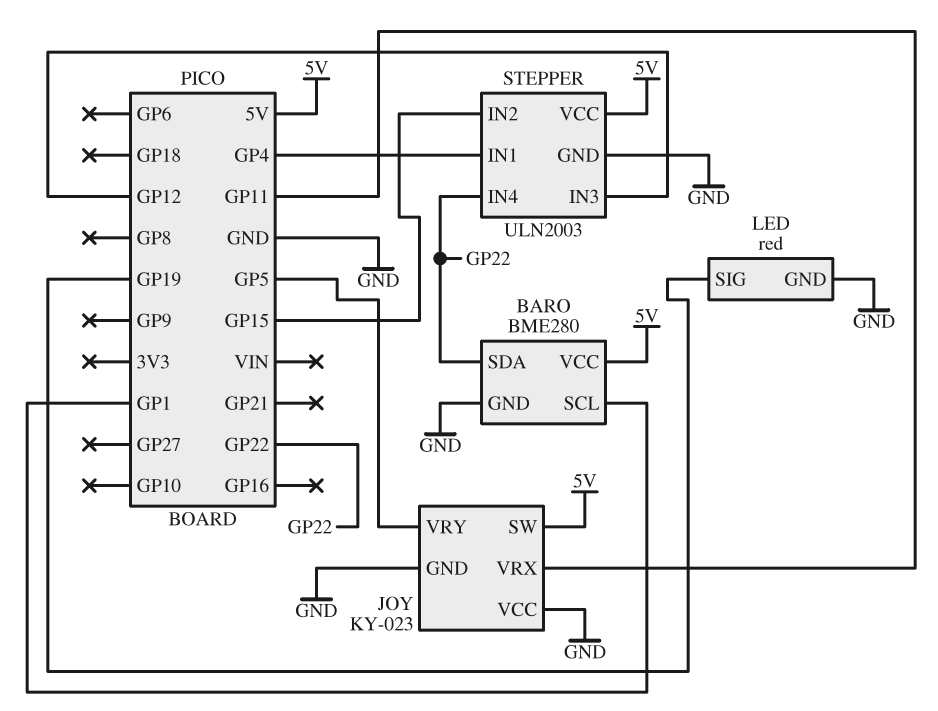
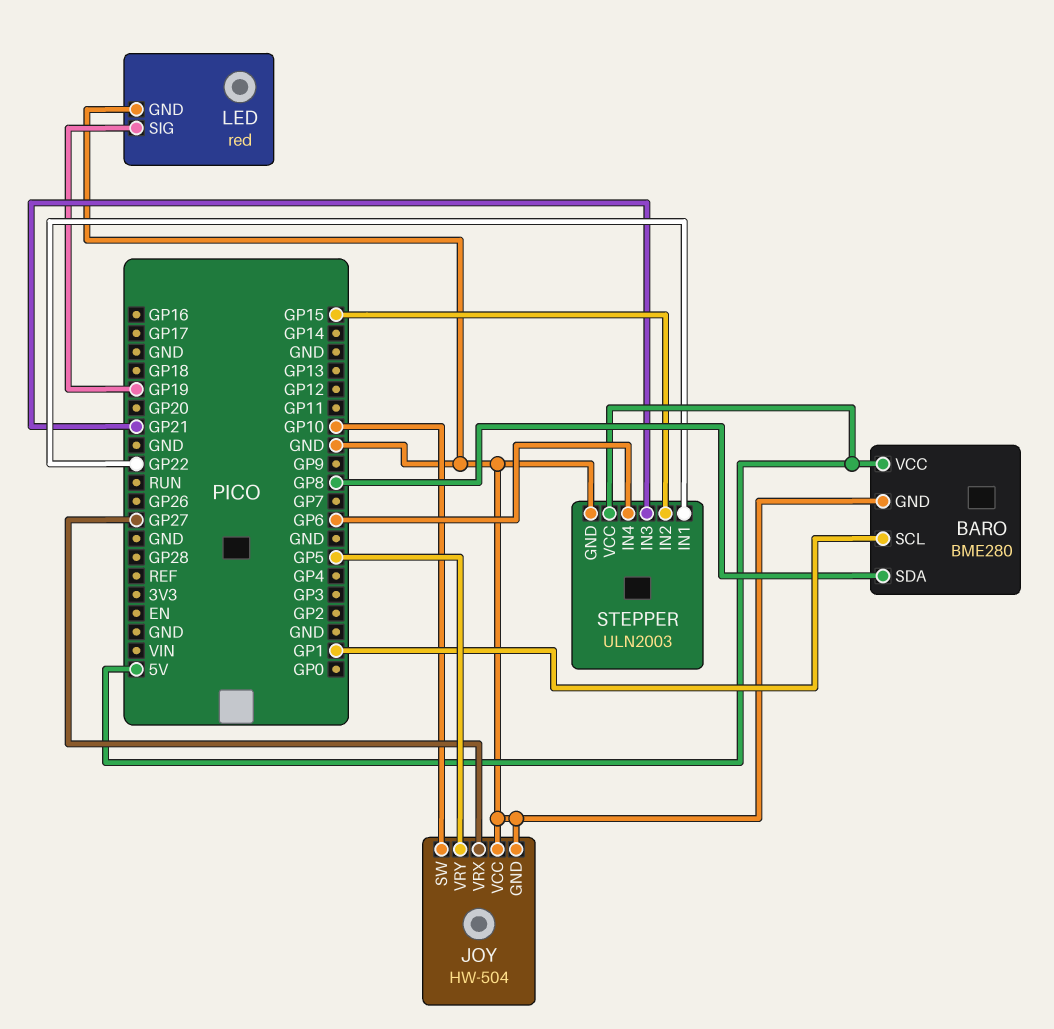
BARO pin SDA: GP22 -> GP8
JOY: KY-023 -> HW-504
JOY pin SW: 5V -> GP10
JOY pin VRX: GP11 -> GP27
STEPPER pin IN1: GP4 -> GP22
STEPPER pin IN3: GP12 -> GP21
STEPPER pin IN4: GP22 -> GP6

